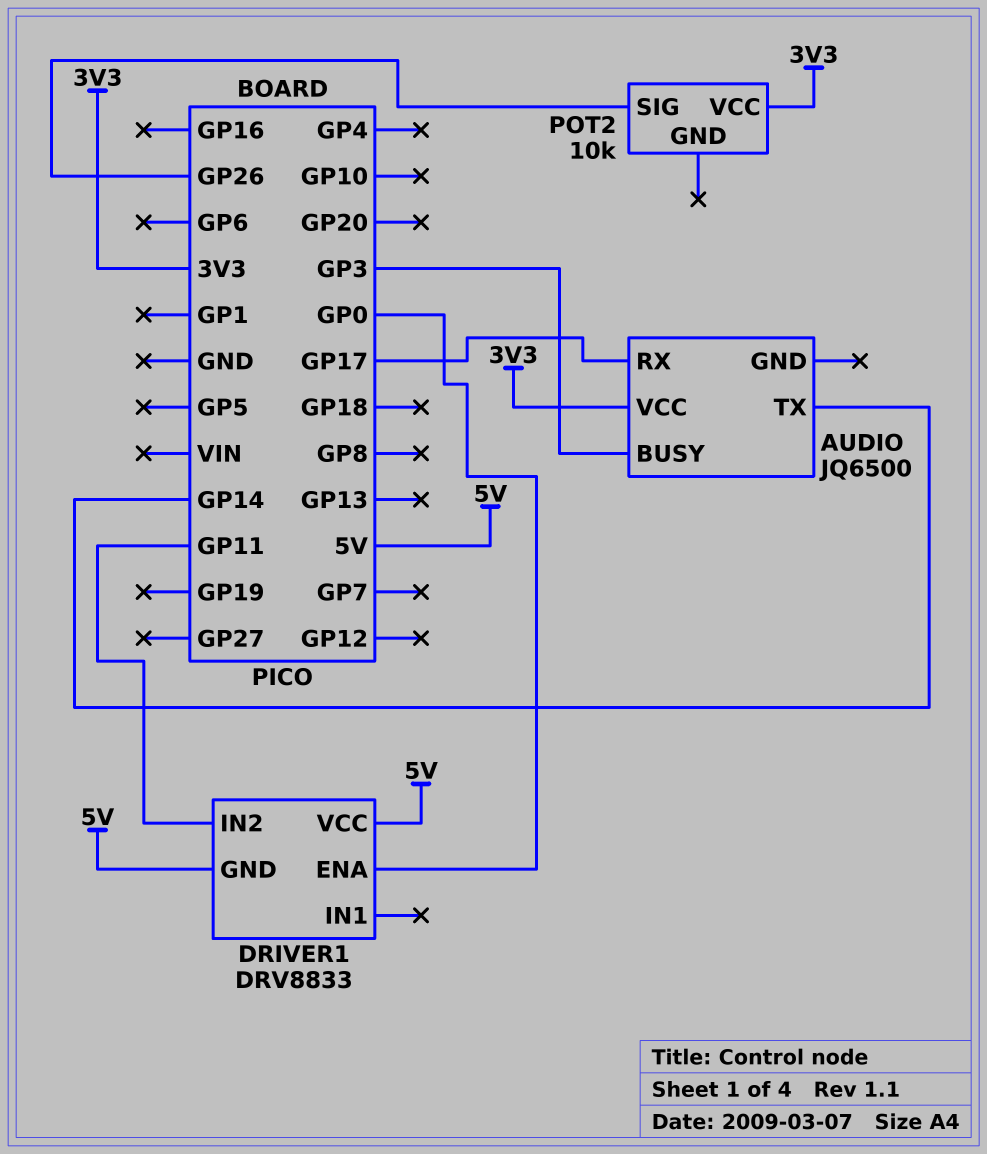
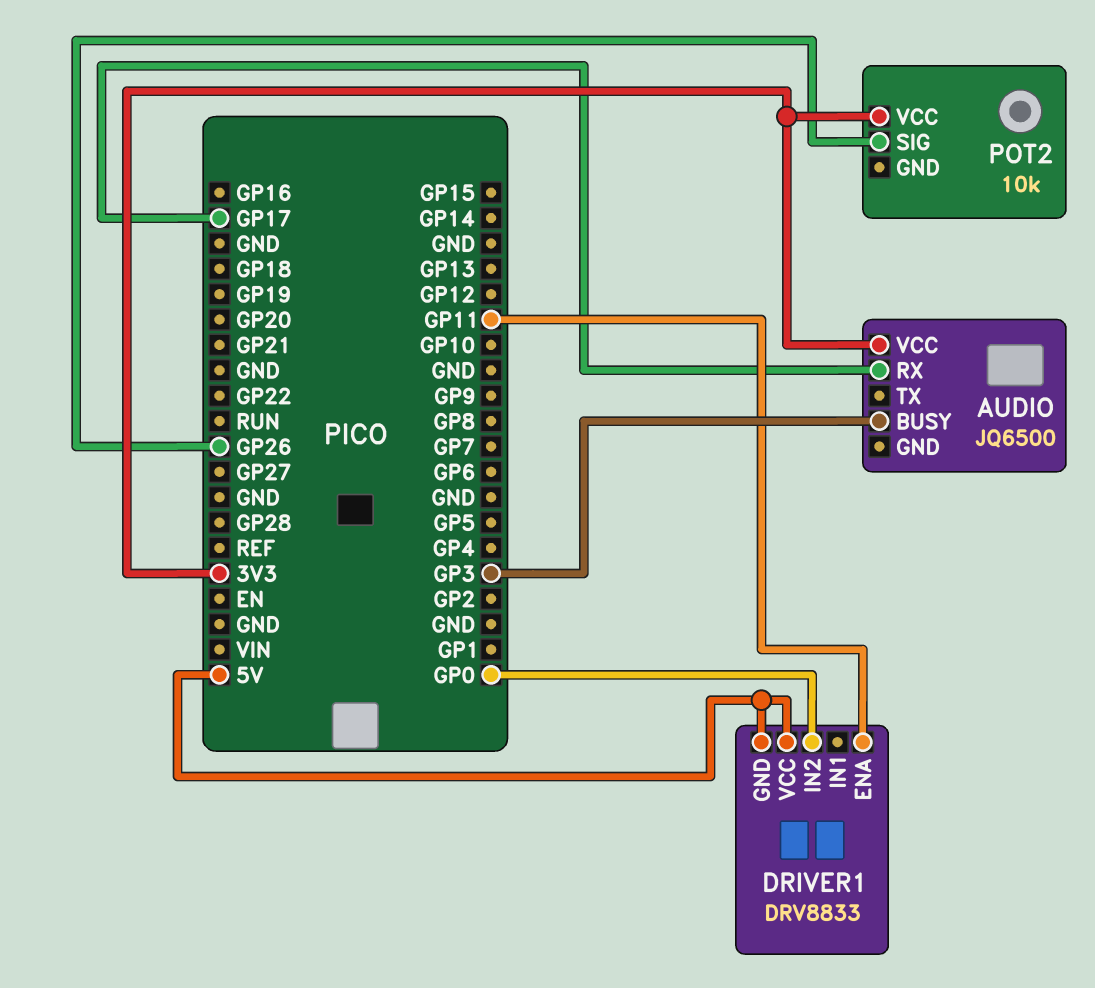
AUDIO pin TX: GP14 -> none
DRIVER1 pin ENA: GP0 -> GP11
DRIVER1 pin IN2: GP11 -> GP0

